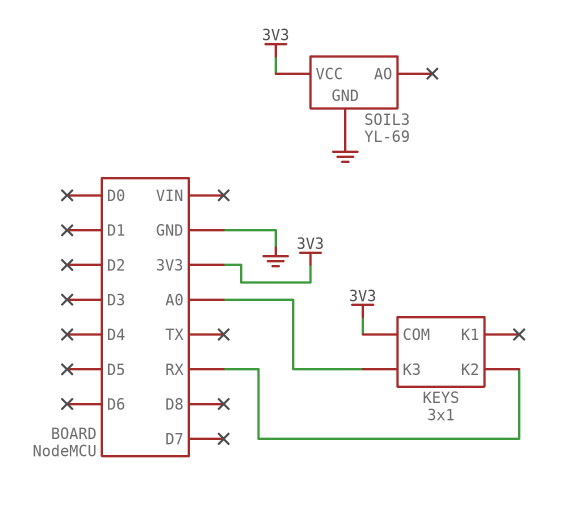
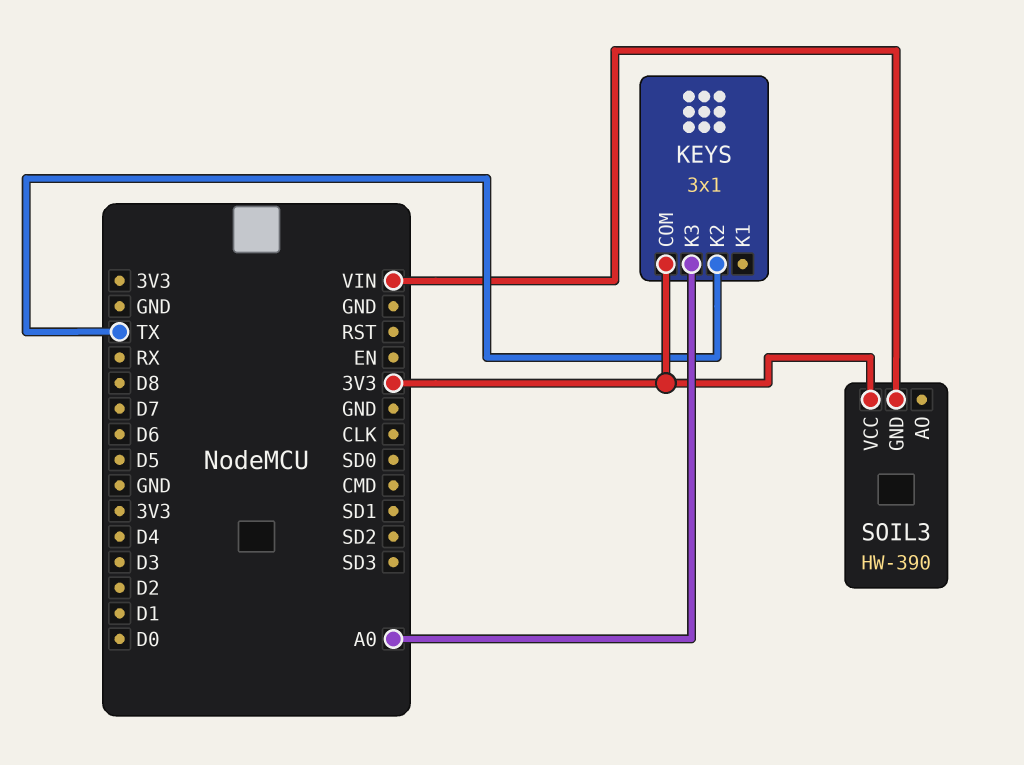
KEYS pin K2: RX -> TX
SOIL3: YL-69 -> HW-390
SOIL3 pin GND: GND -> VIN

